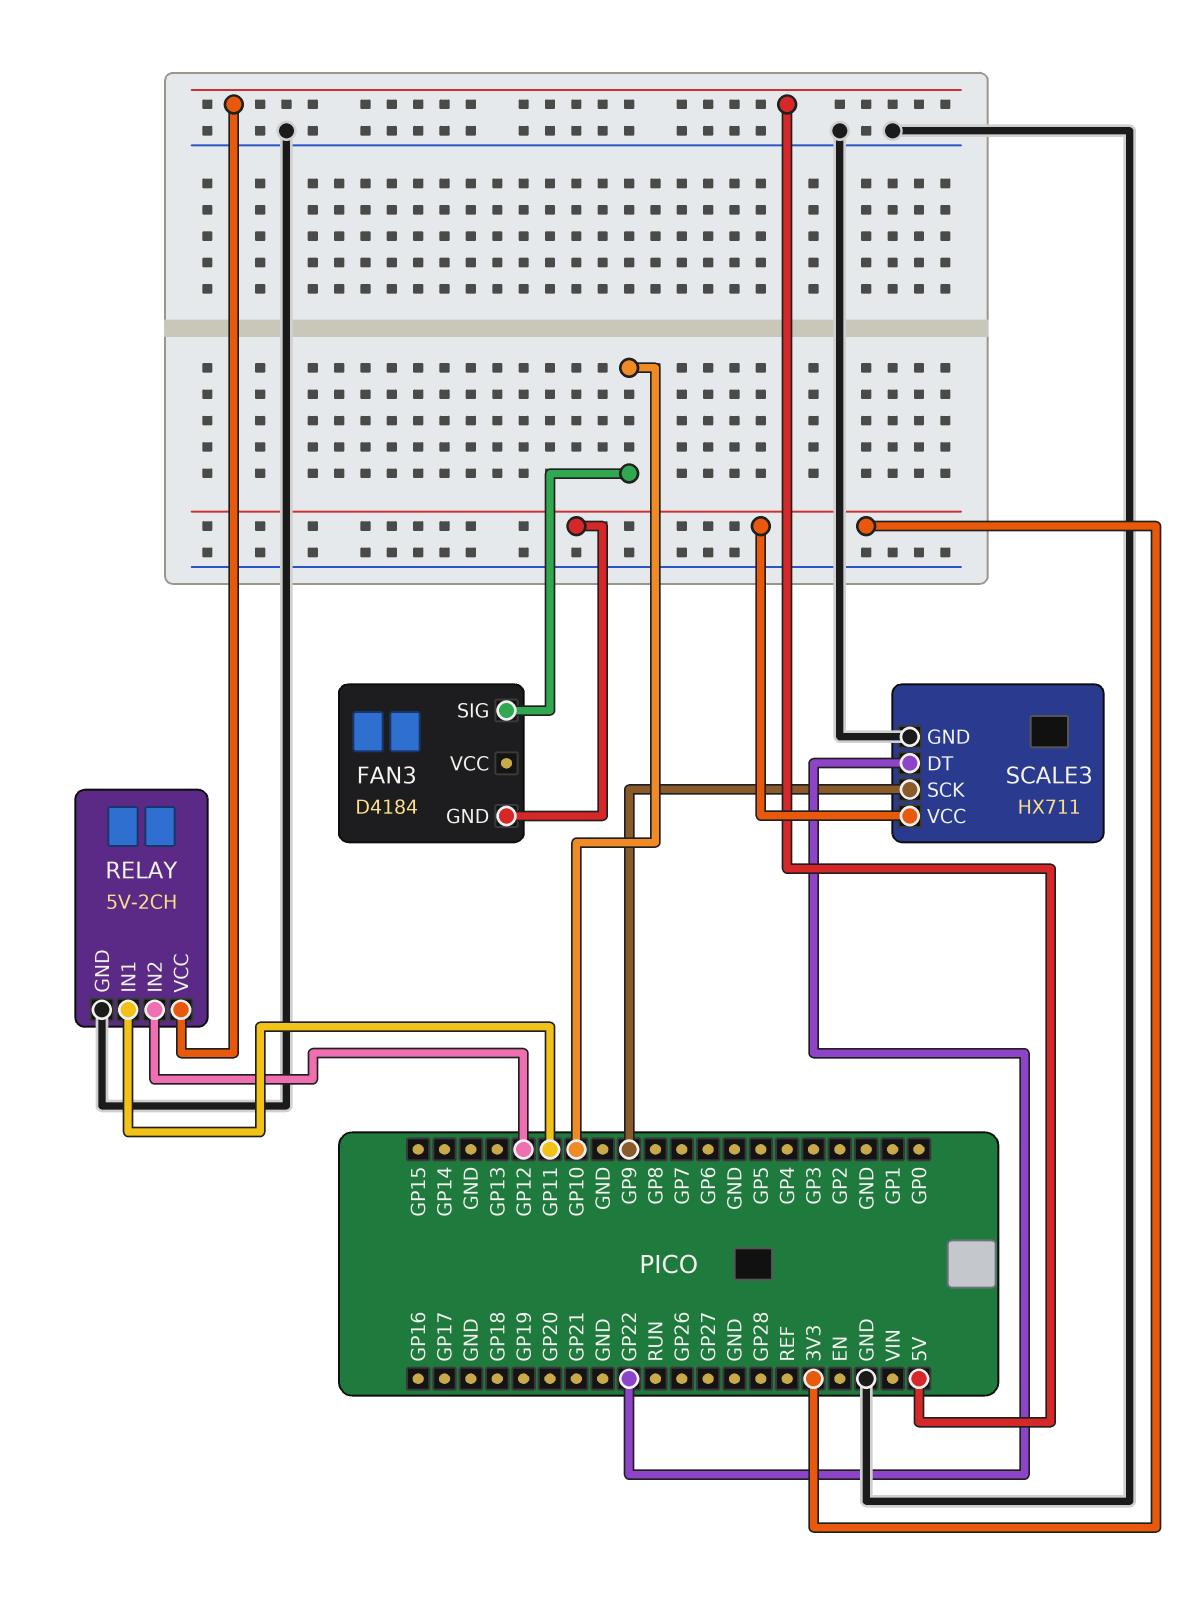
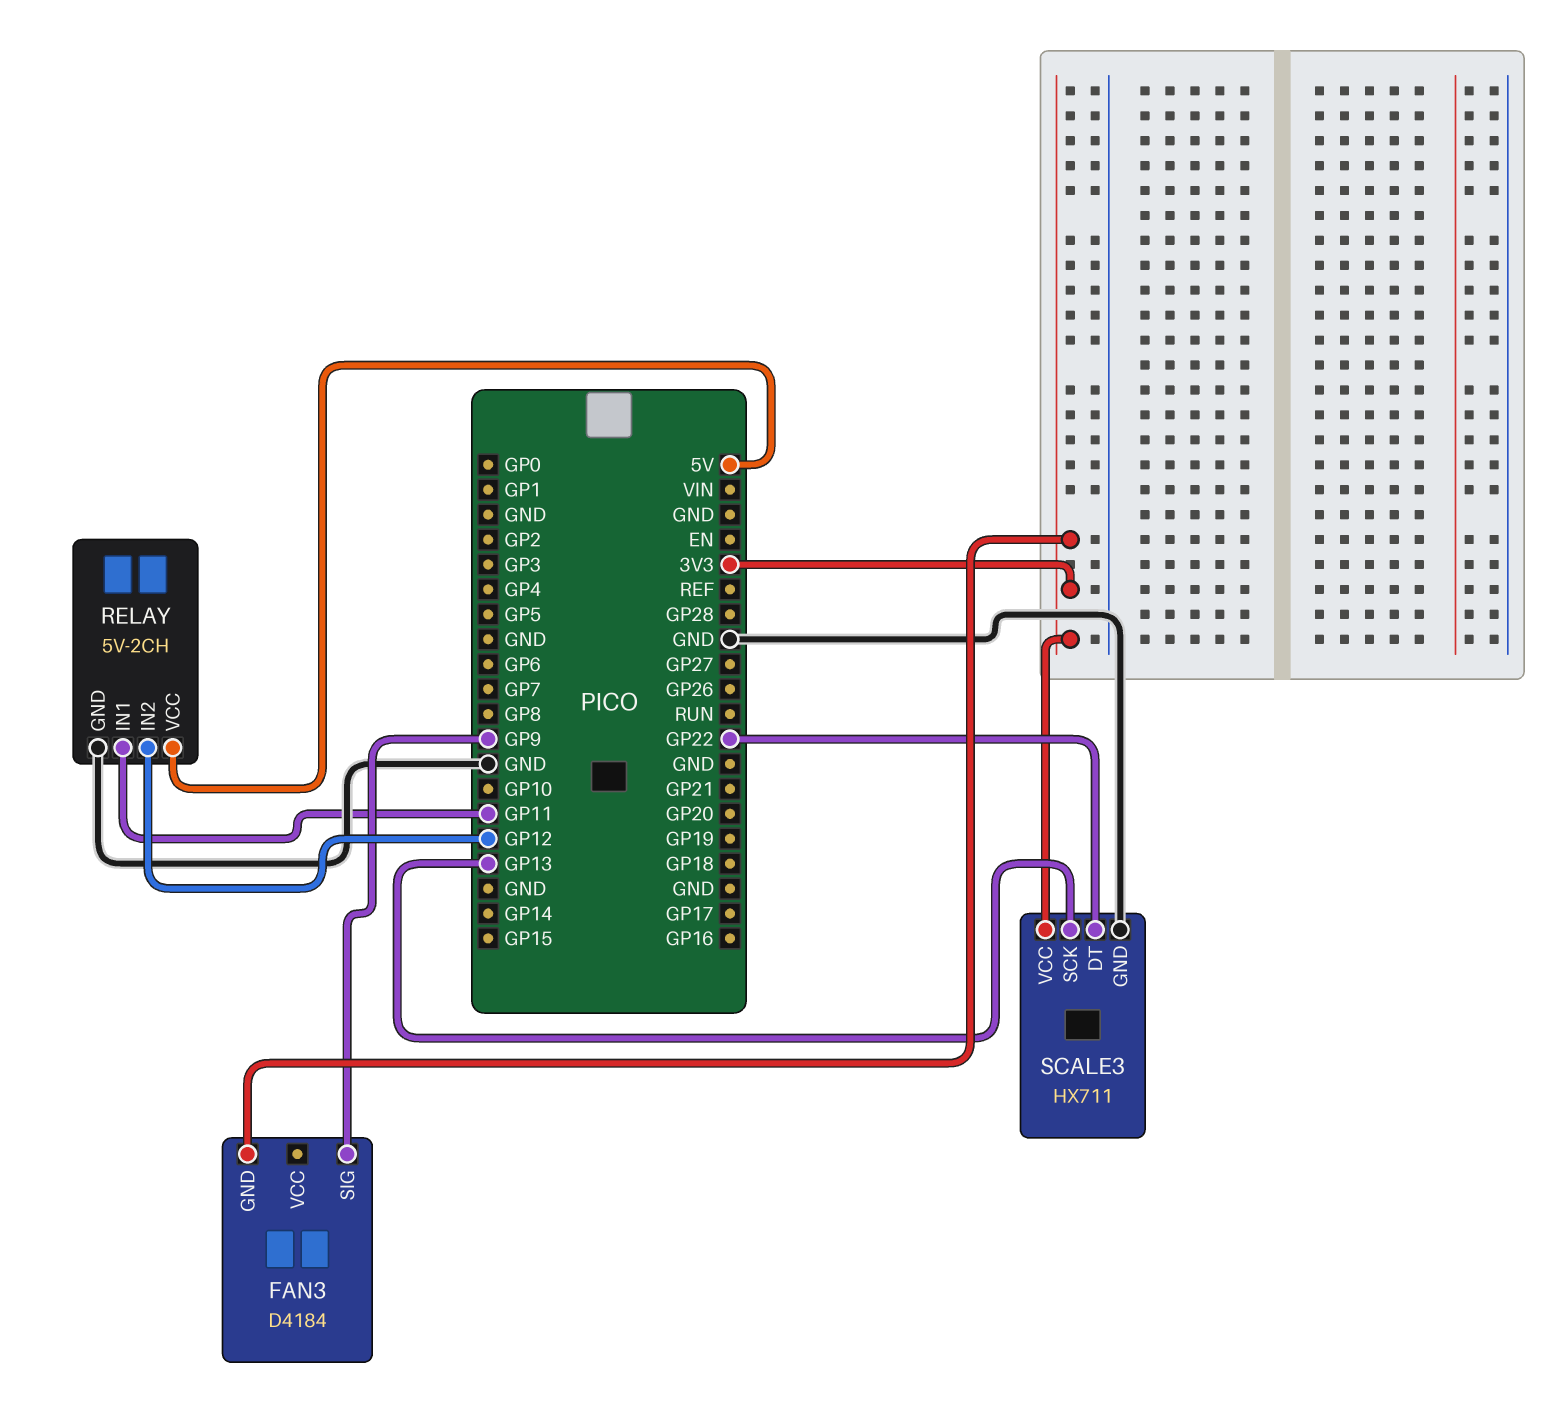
FAN3 pin SIG: GP10 -> GP9
SCALE3 pin SCK: GP9 -> GP13

